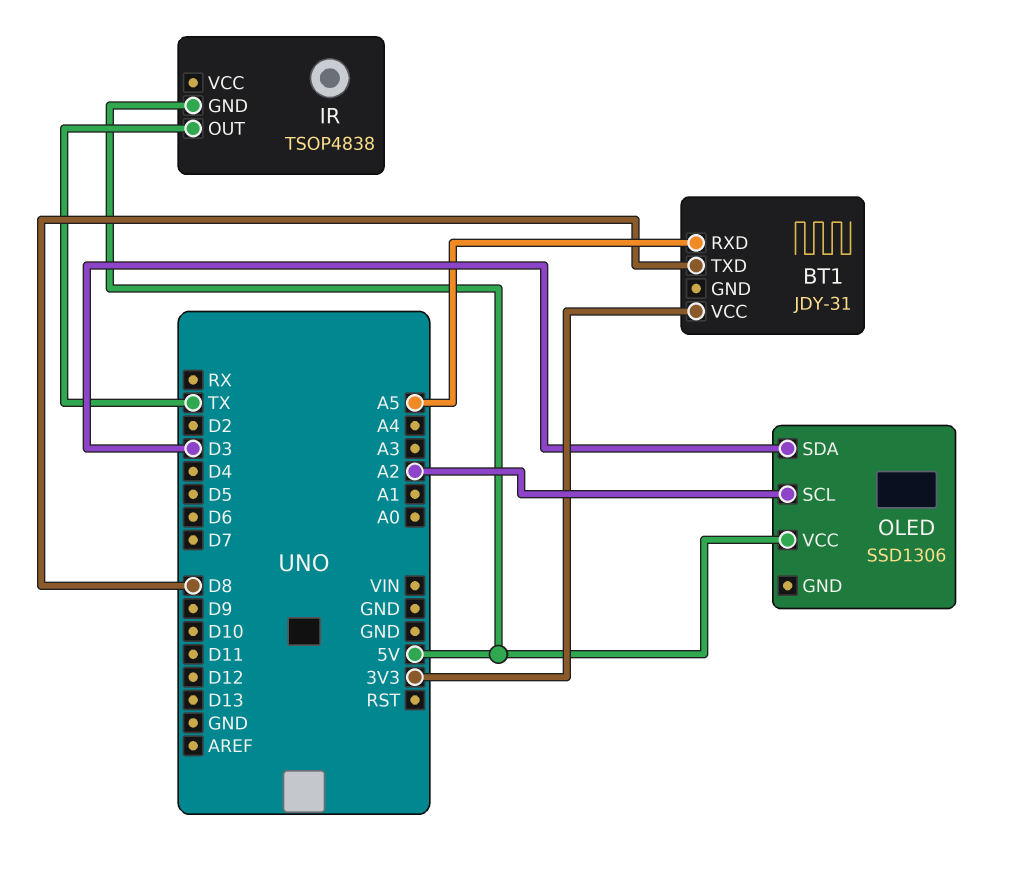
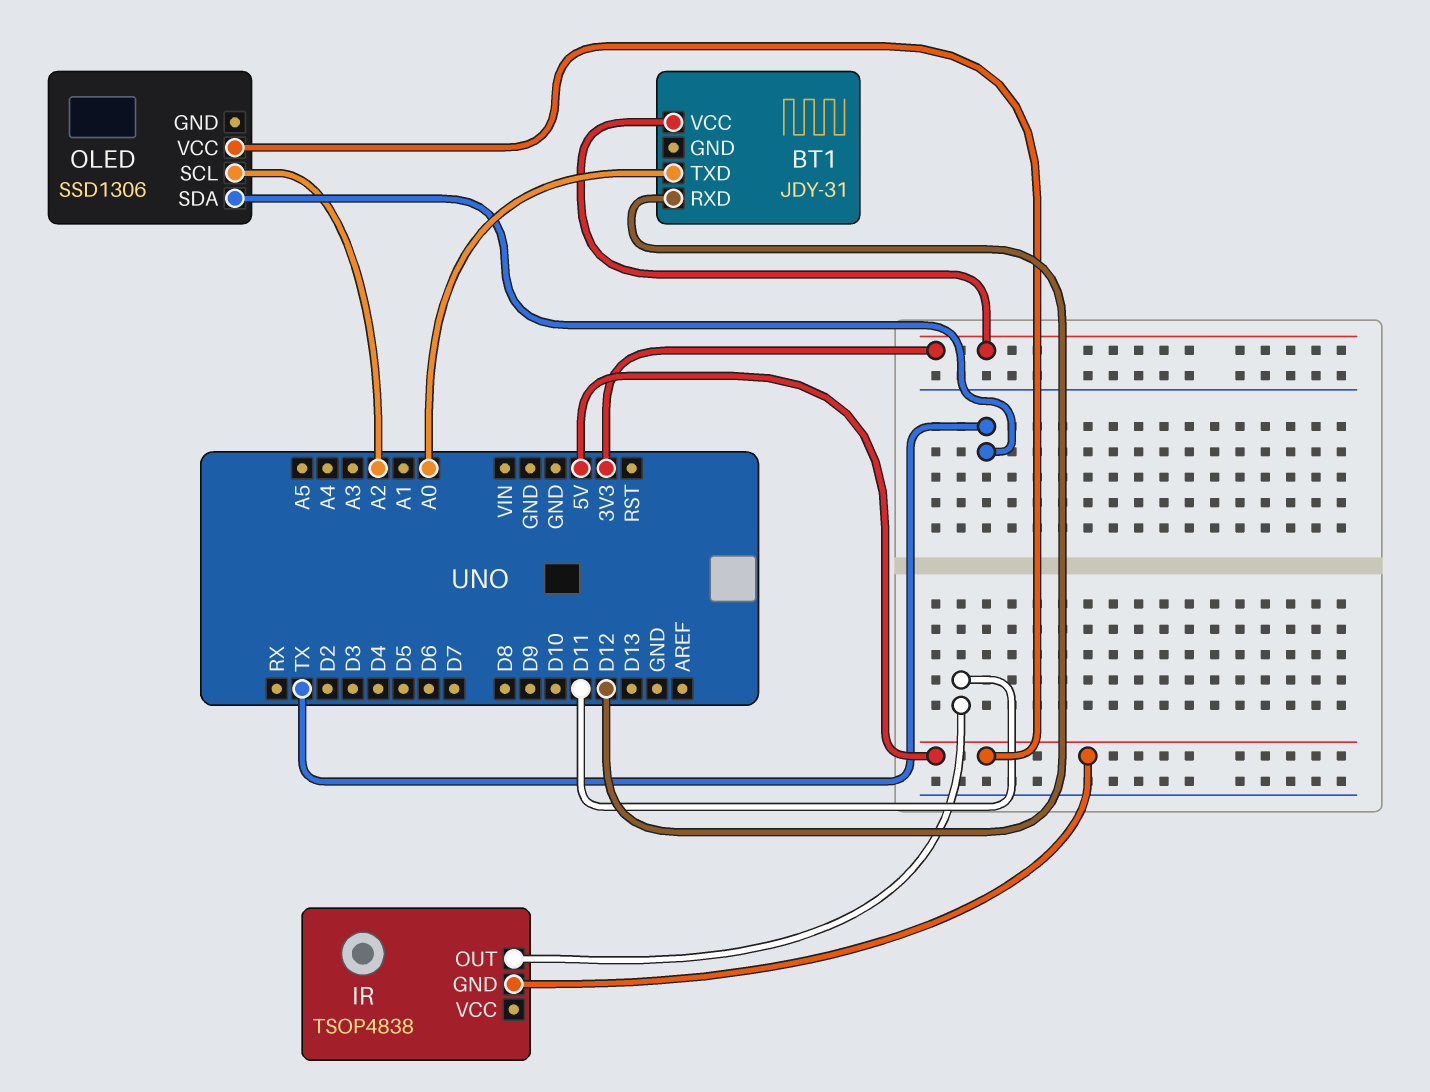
BT1 pin RXD: A5 -> D12
BT1 pin TXD: D8 -> A0
IR pin OUT: TX -> D11
OLED pin SDA: D3 -> TX

